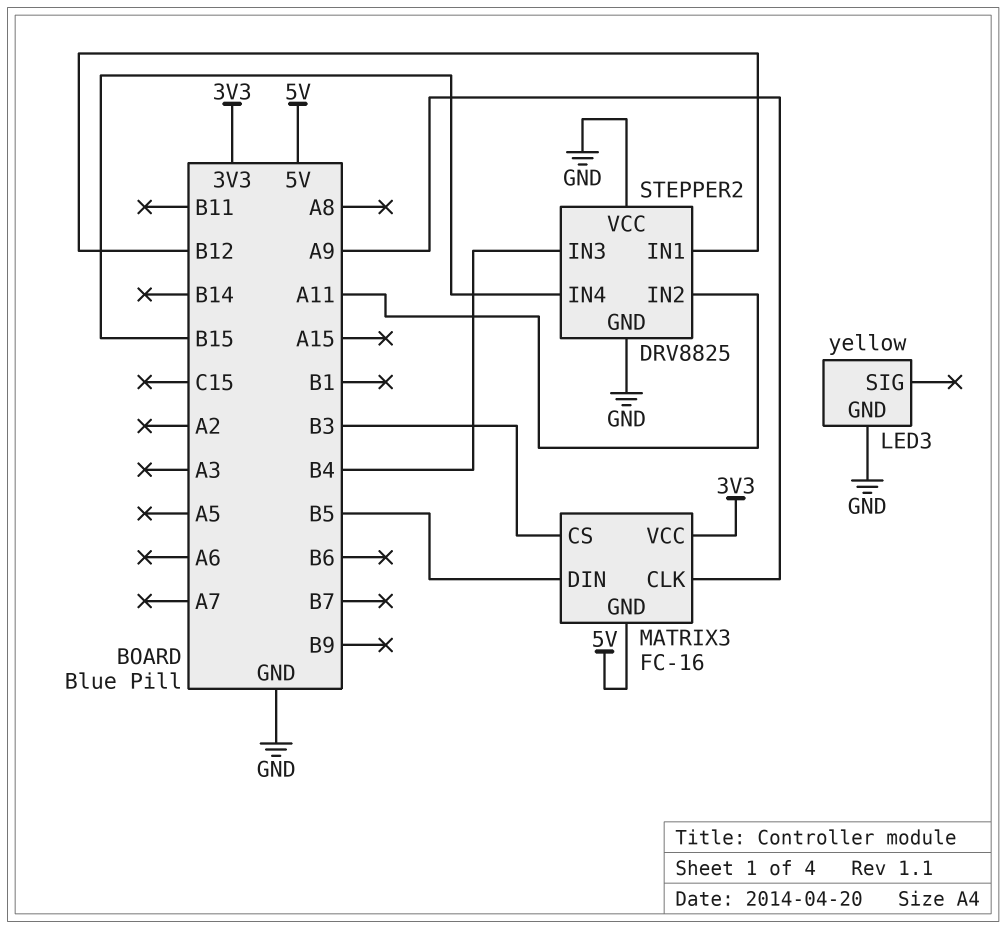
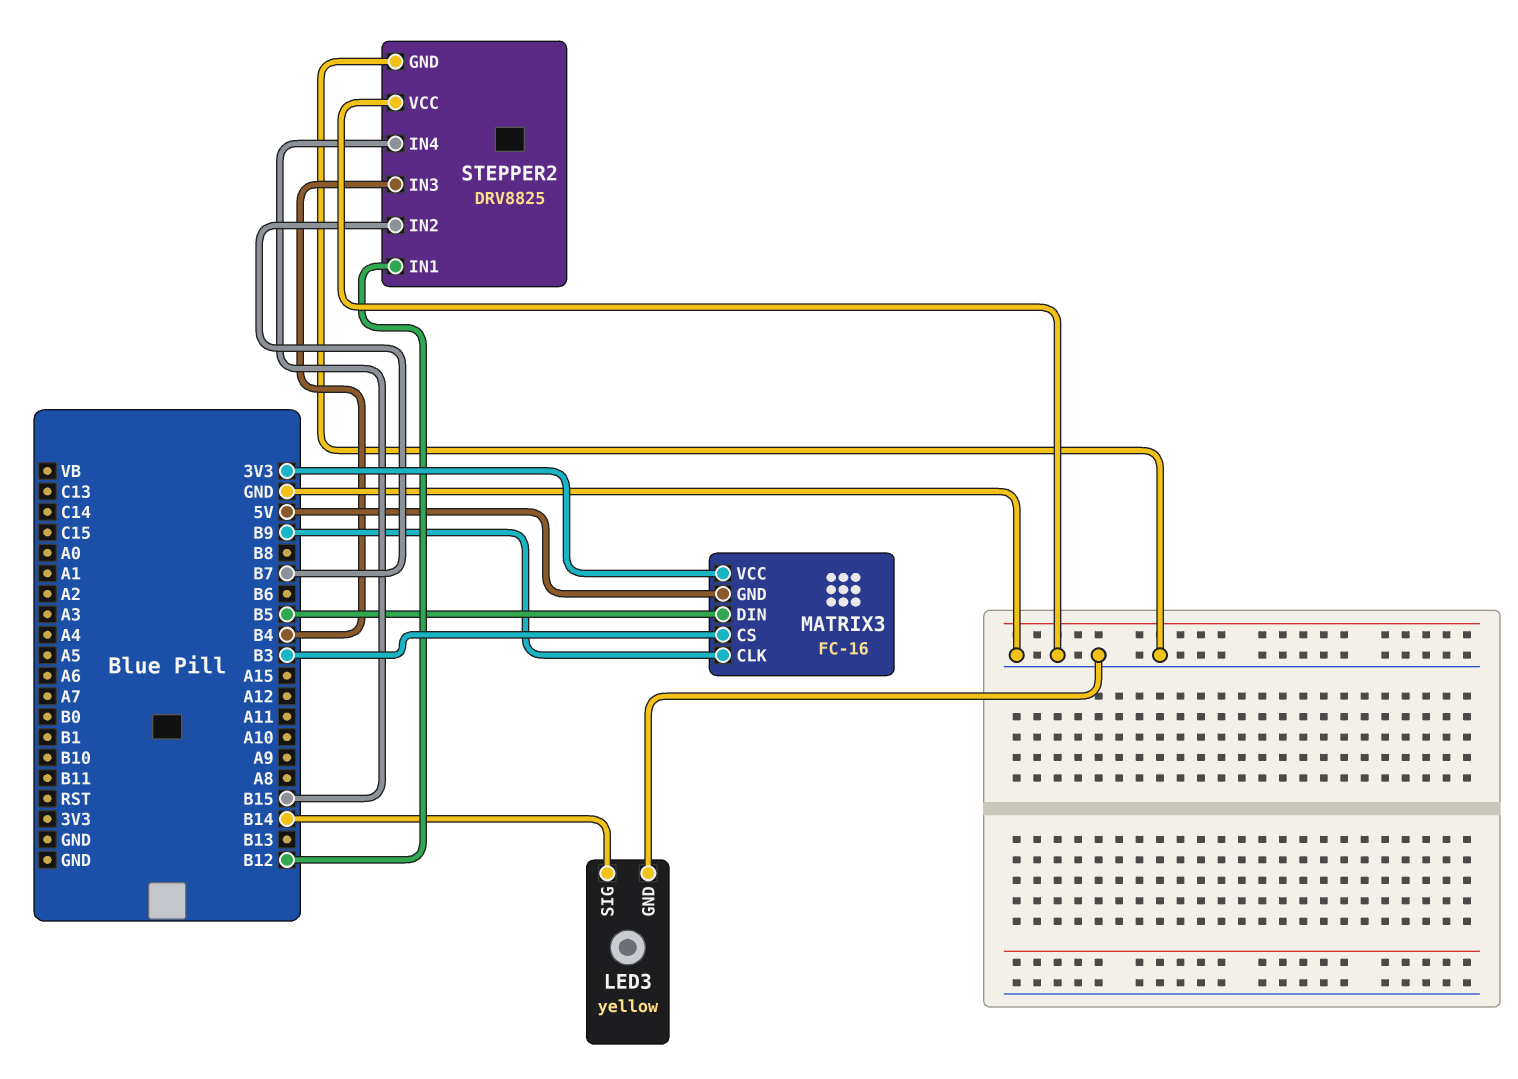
LED3 pin SIG: none -> B14
MATRIX3 pin CLK: A9 -> B9
STEPPER2 pin IN2: A11 -> B7

